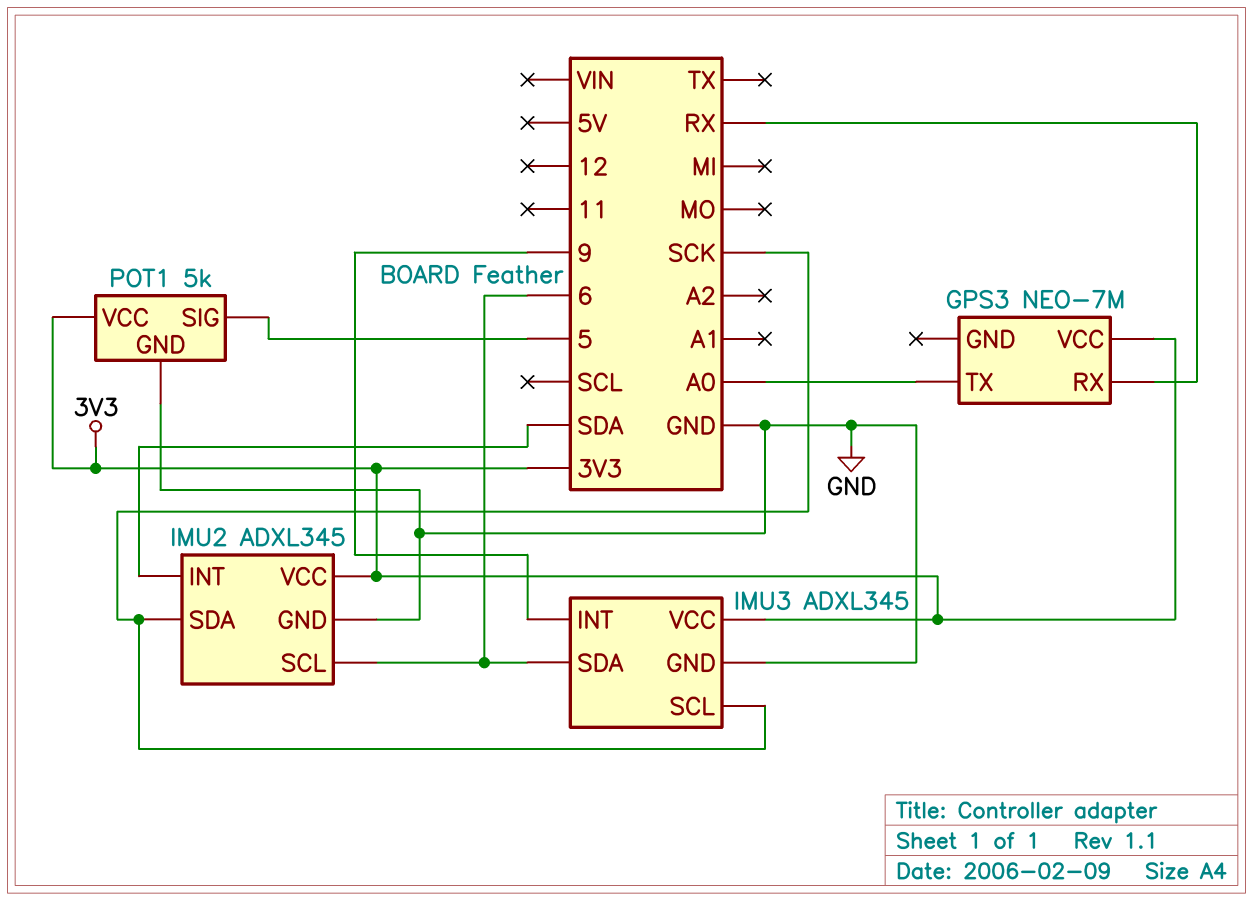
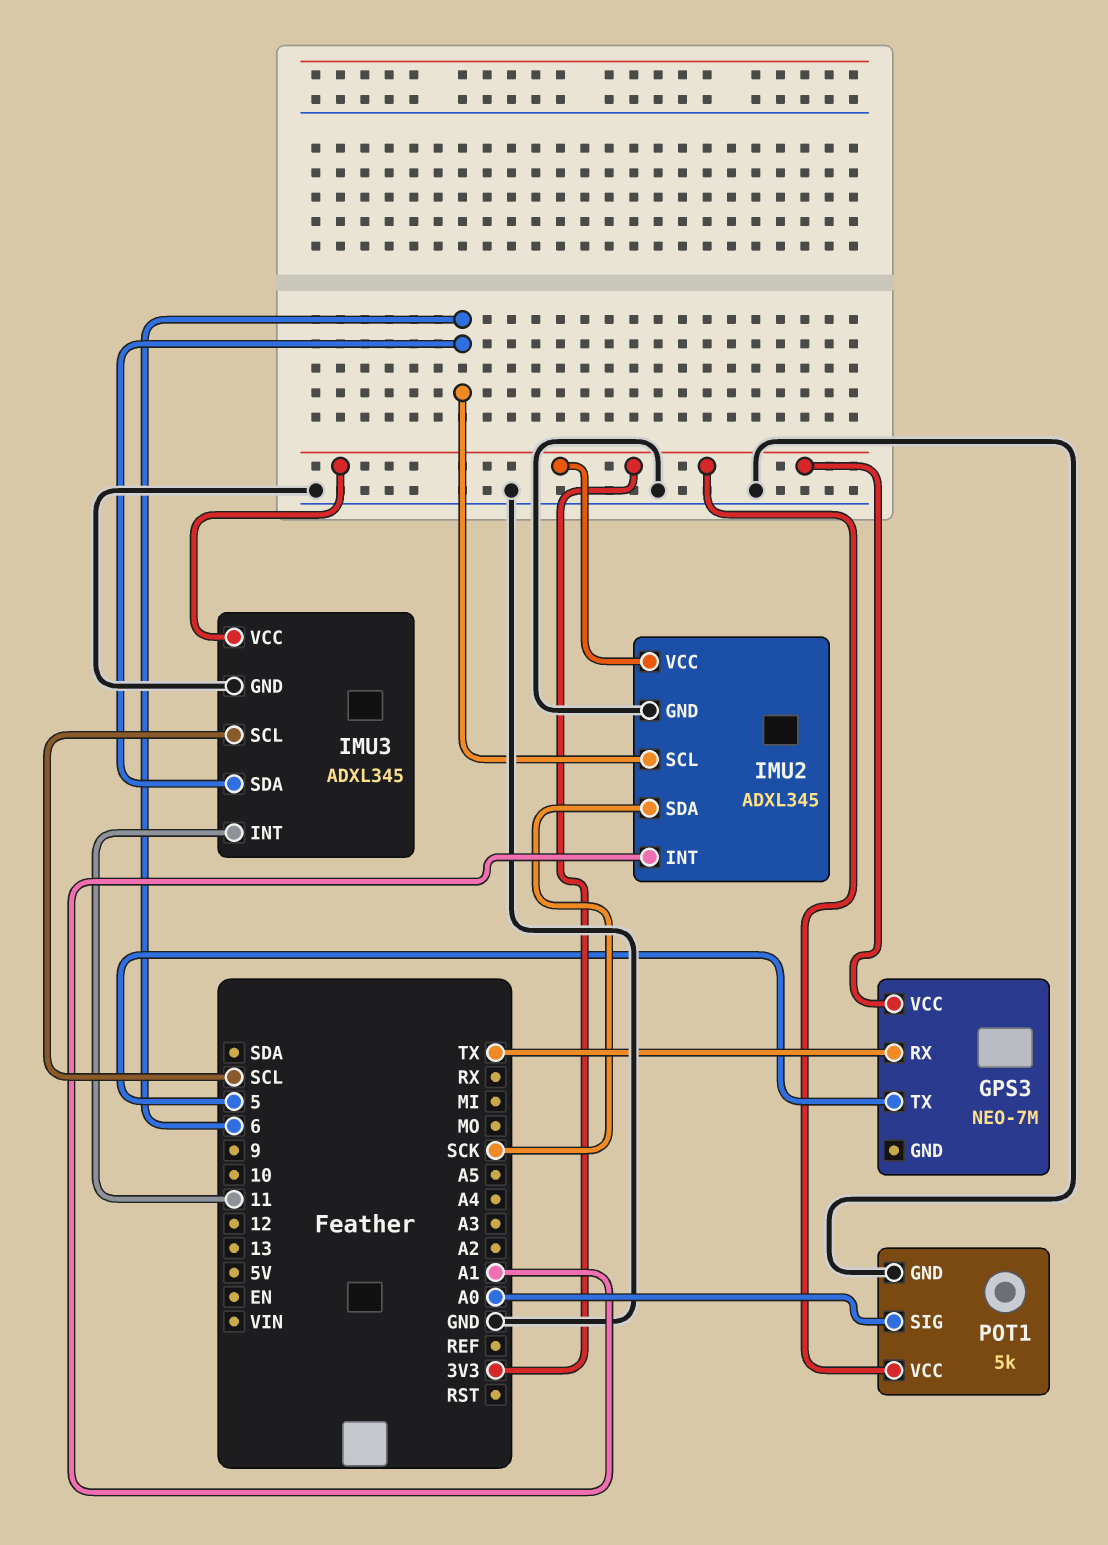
GPS3 pin RX: RX -> TX
GPS3 pin TX: A0 -> 5
IMU2 pin INT: SDA -> A1
IMU3 pin INT: 9 -> 11
IMU3 pin SCL: SCK -> SCL
POT1 pin SIG: 5 -> A0

